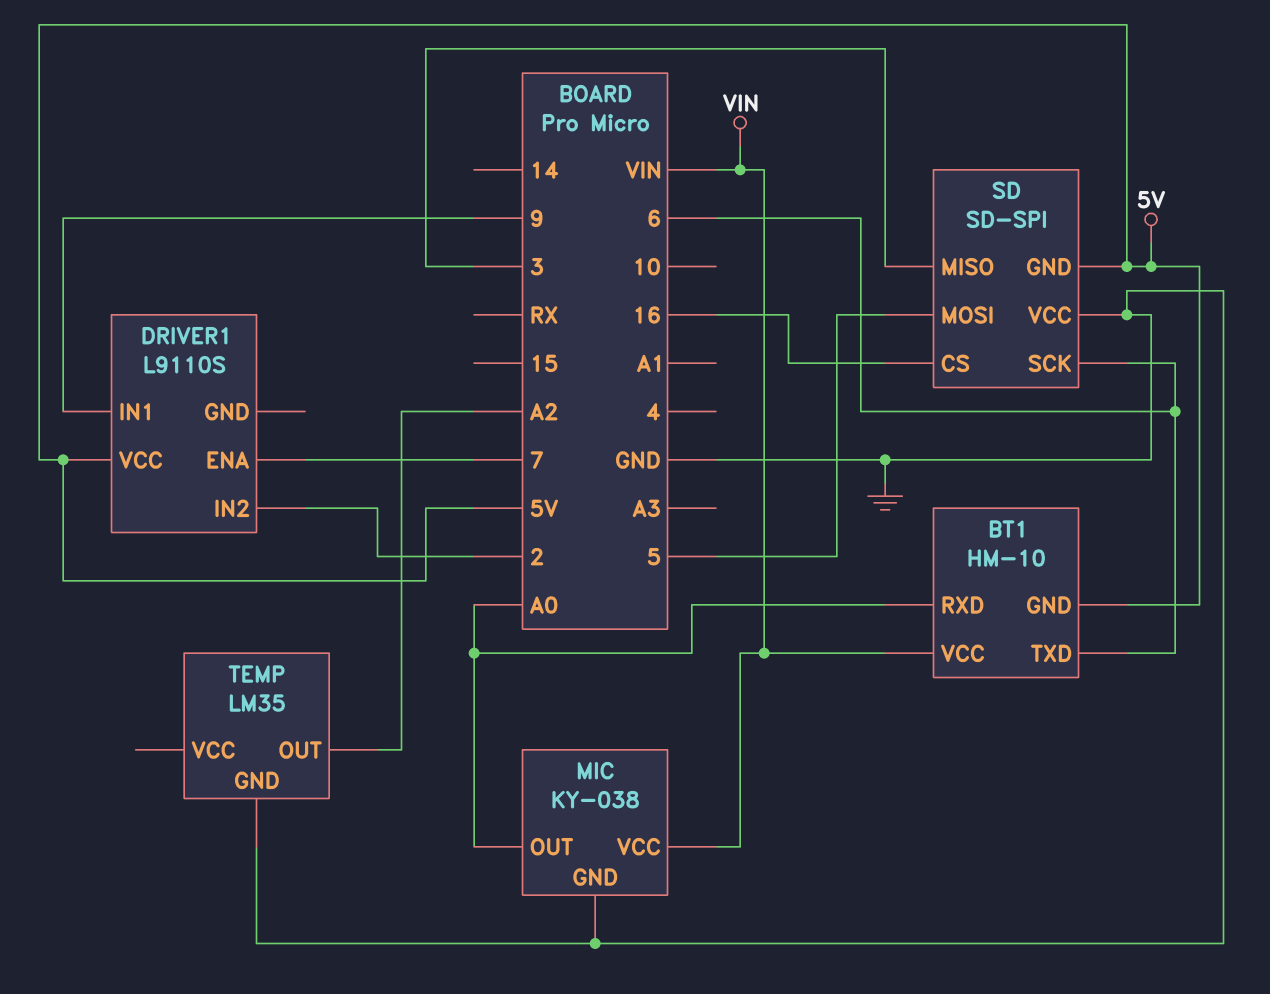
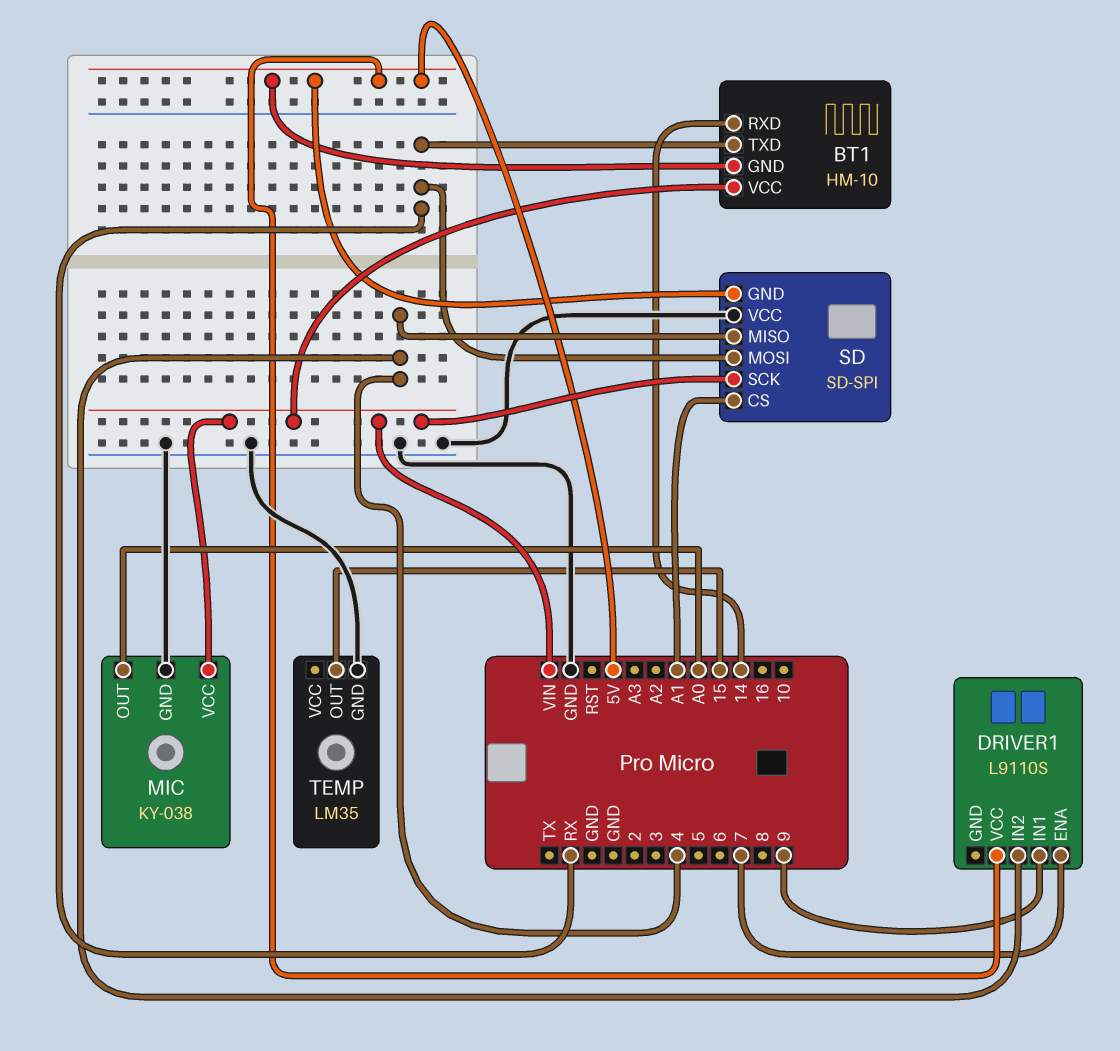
BT1 pin RXD: A0 -> 14
BT1 pin TXD: 6 -> RX
DRIVER1 pin IN2: 2 -> 4
SD pin CS: 16 -> A1
SD pin MISO: 3 -> 4
SD pin MOSI: 5 -> RX
SD pin SCK: 6 -> VIN
TEMP pin OUT: A2 -> 15

